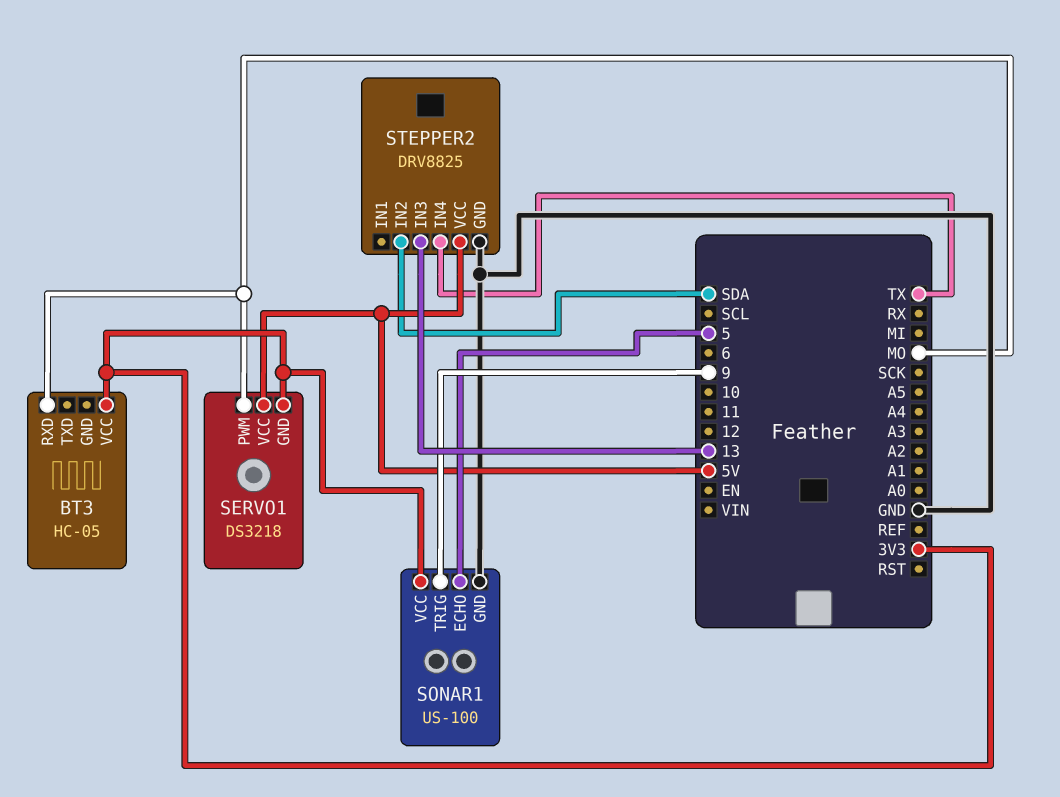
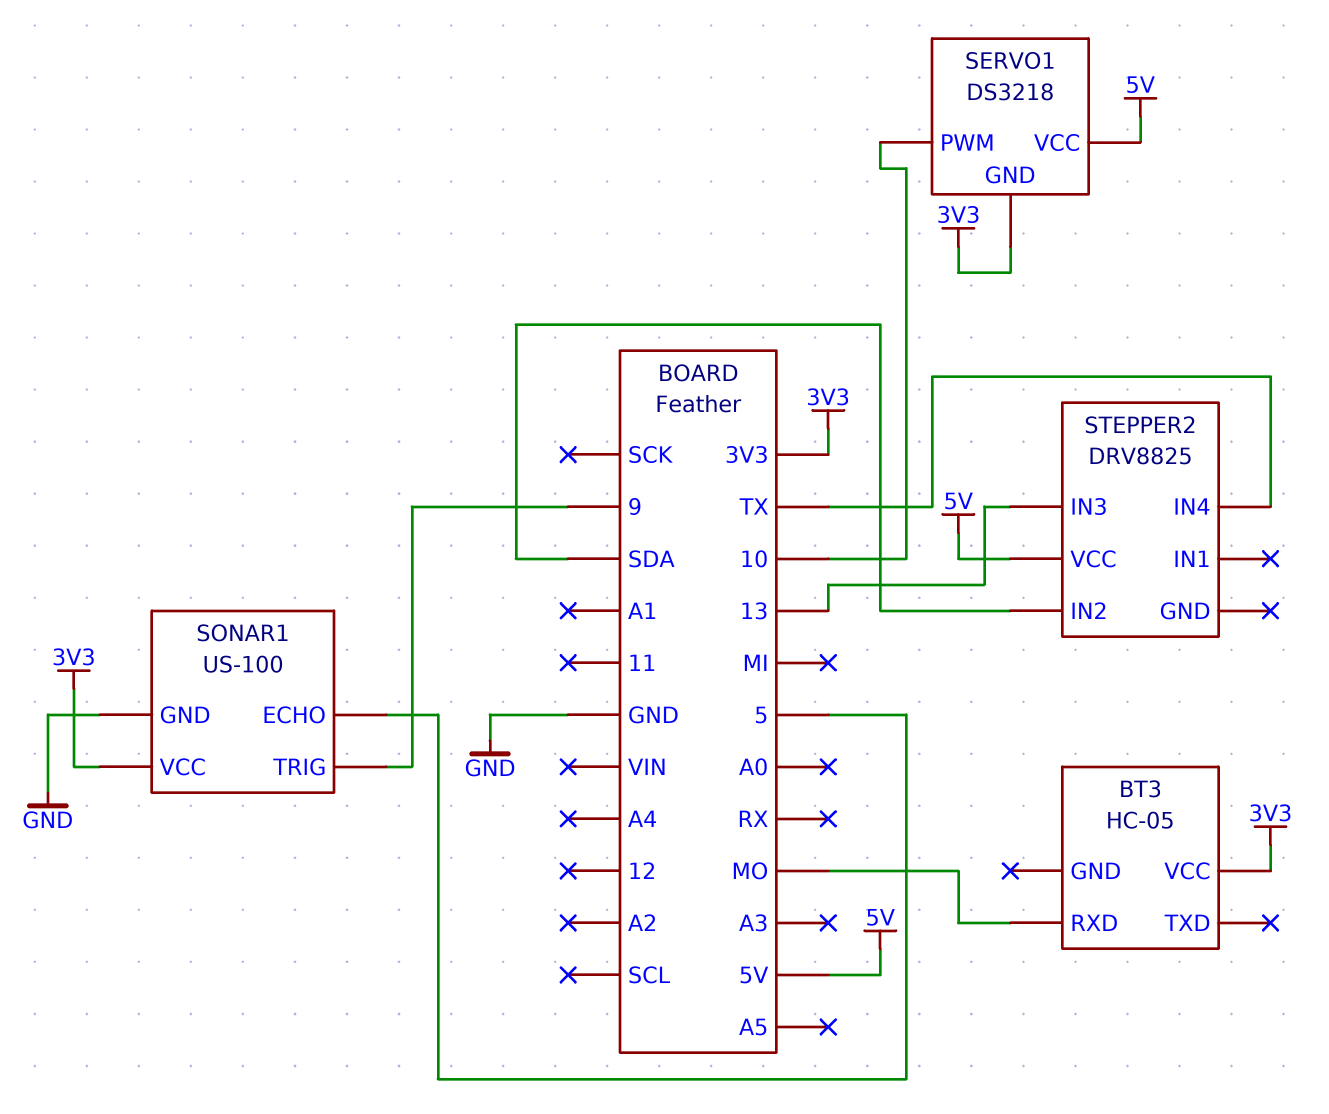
SERVO1 pin PWM: MO -> 10
STEPPER2 pin GND: GND -> none

